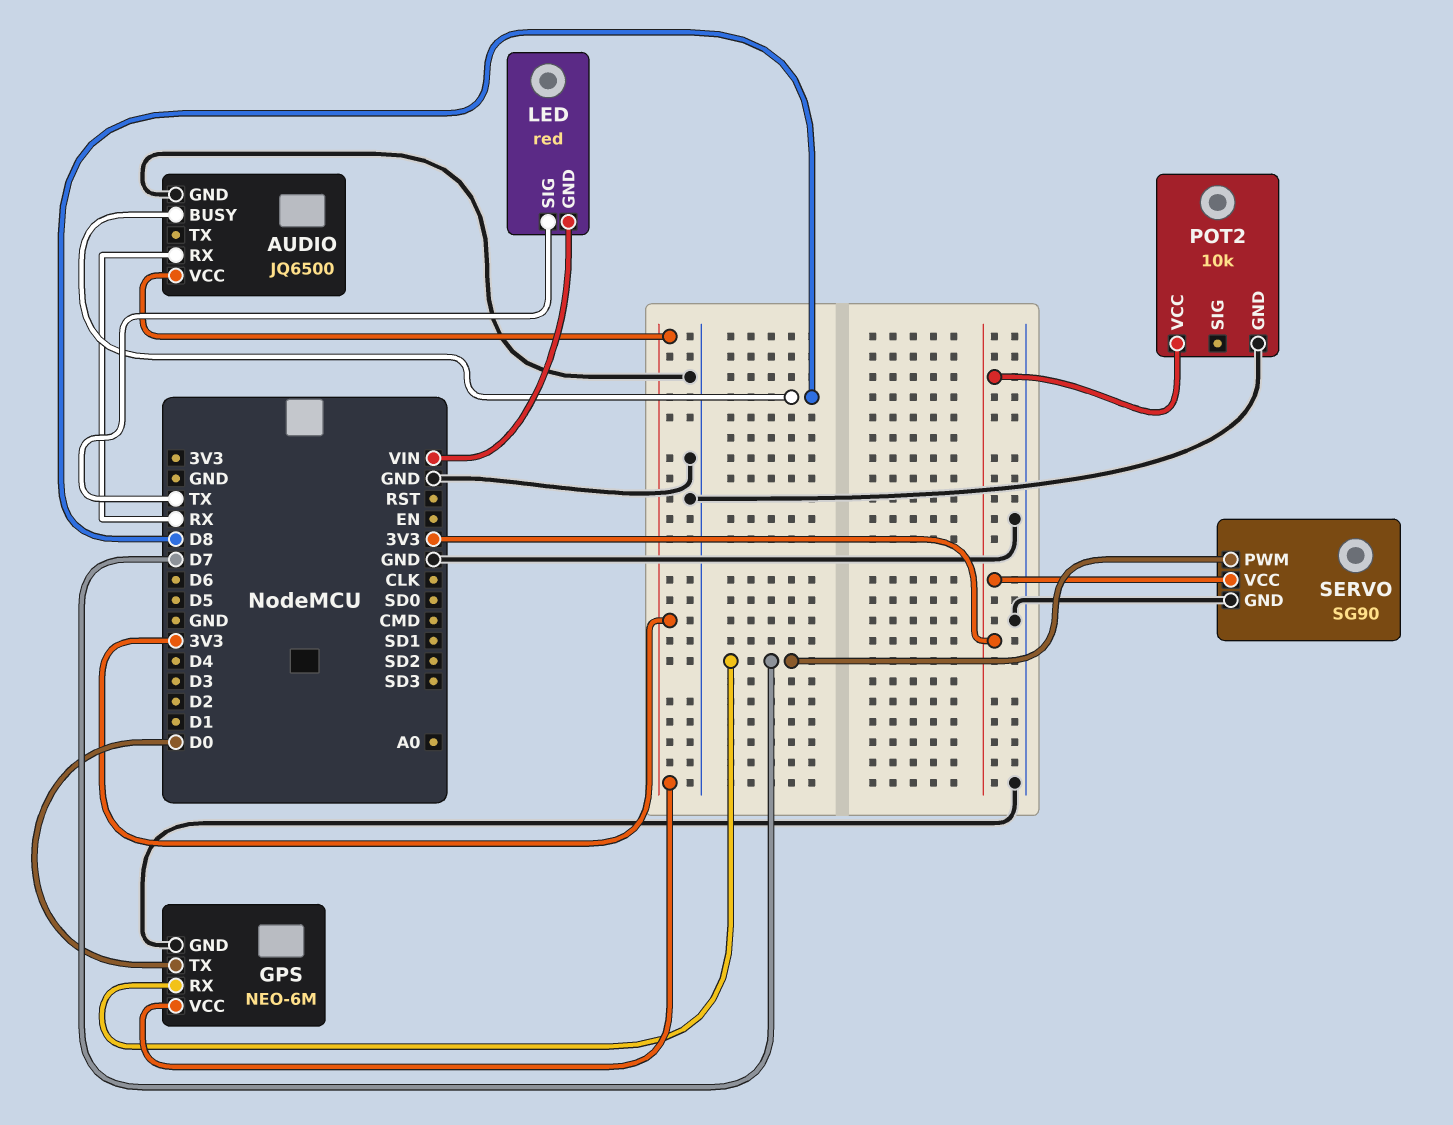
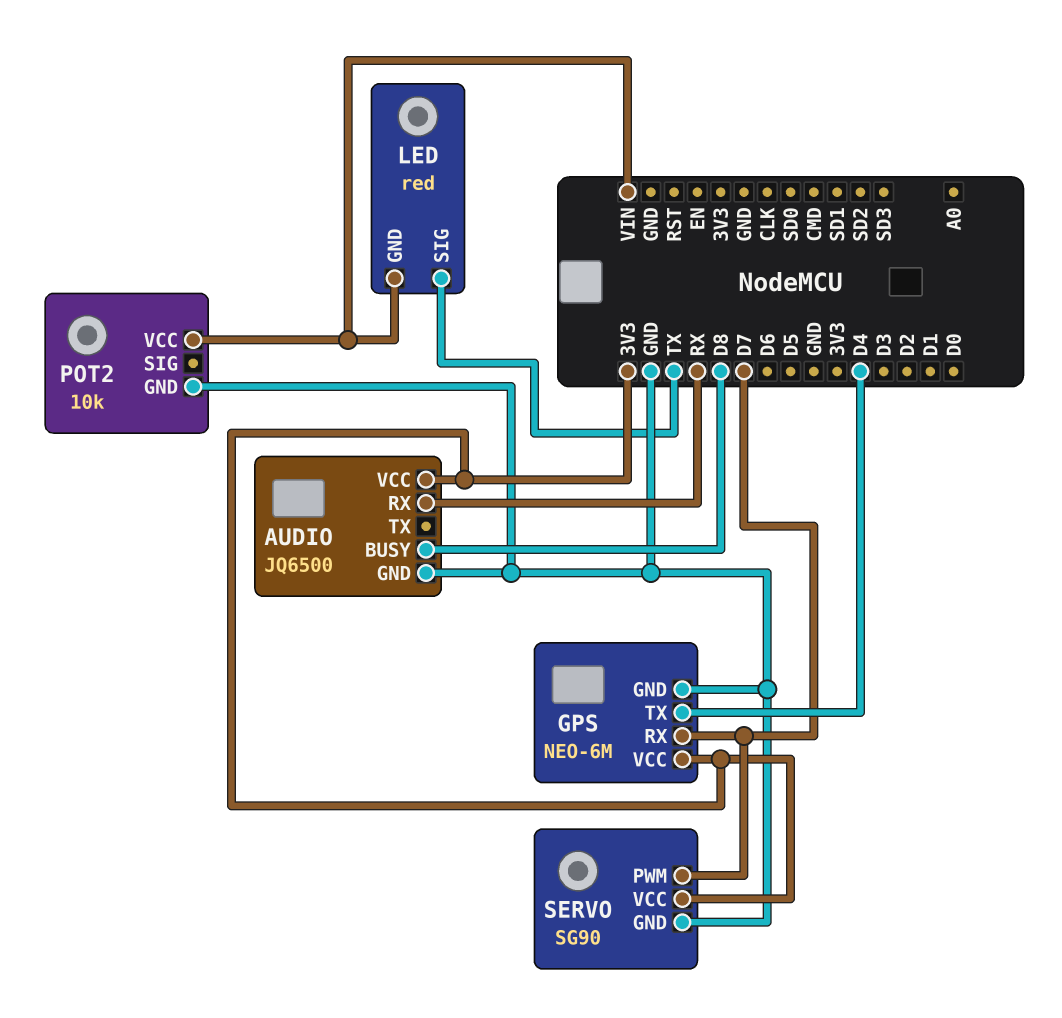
GPS pin TX: D0 -> D4
POT2 pin VCC: 3V3 -> VIN

